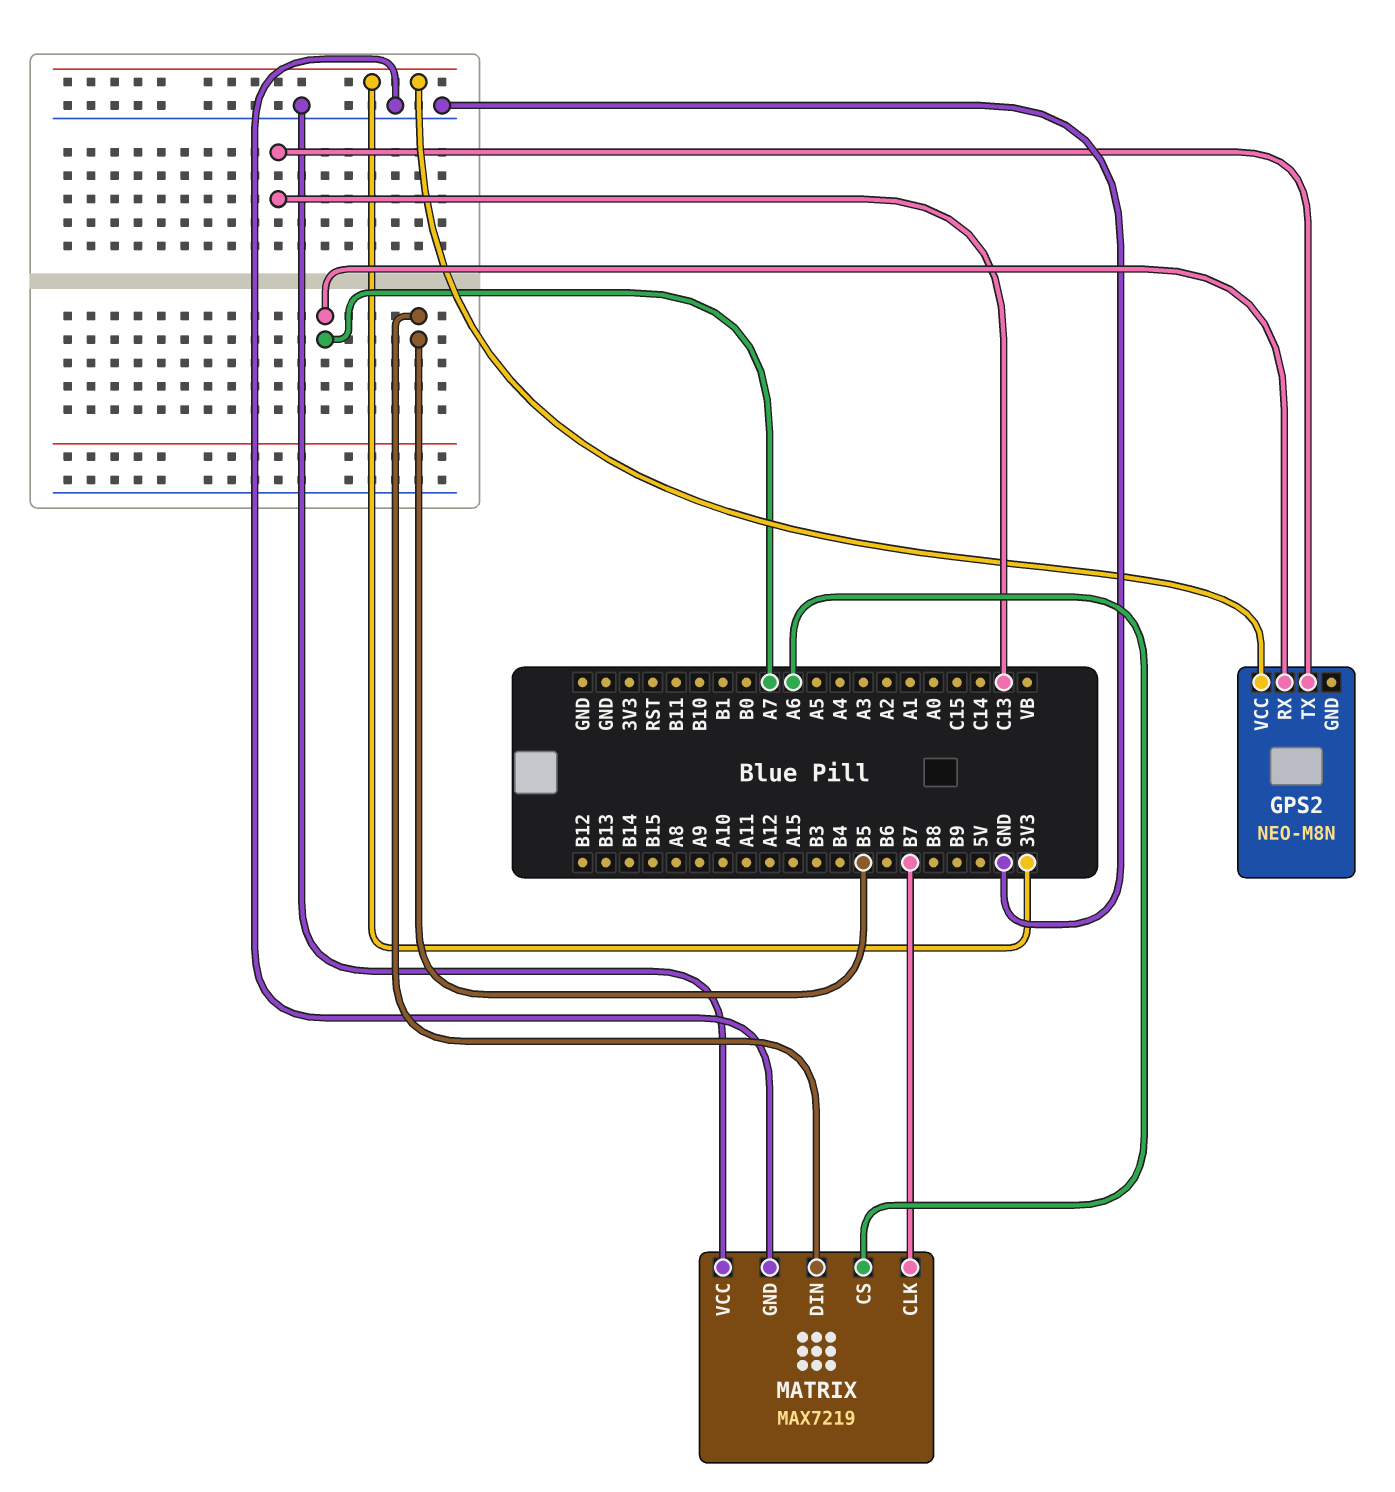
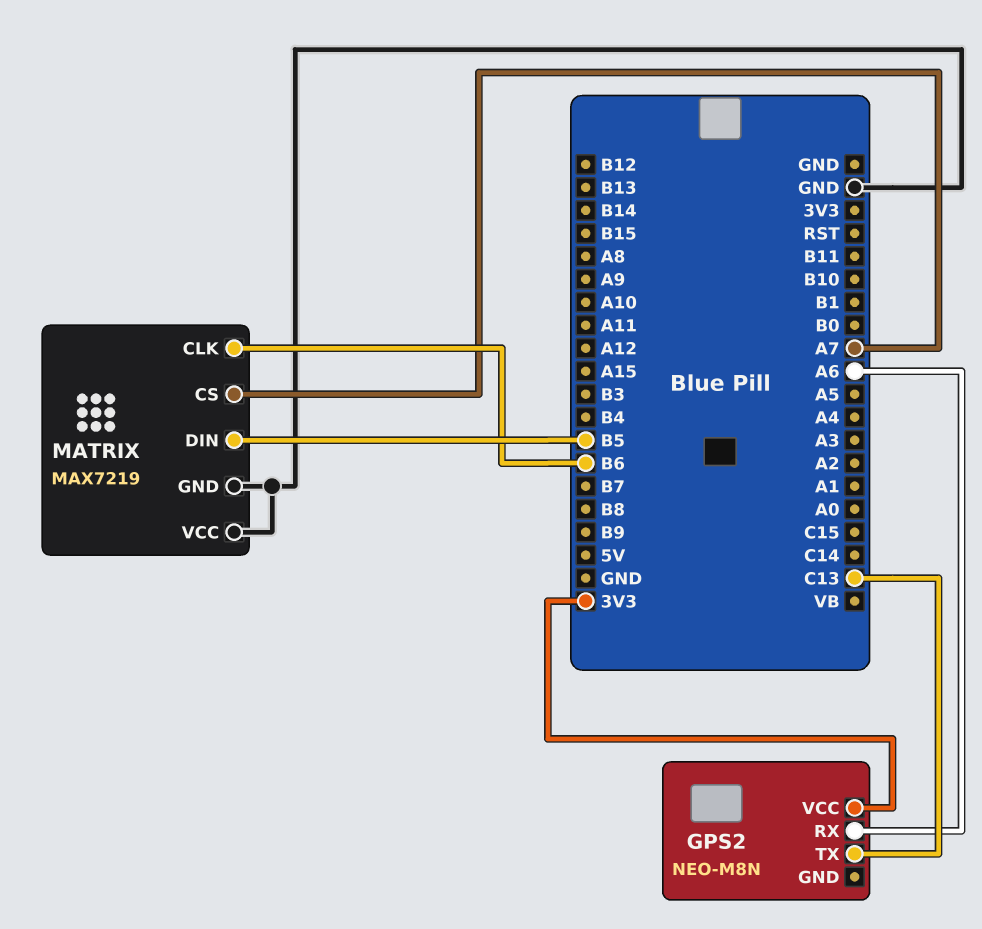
GPS2 pin RX: A7 -> A6
MATRIX pin CLK: B7 -> B6
MATRIX pin CS: A6 -> A7

